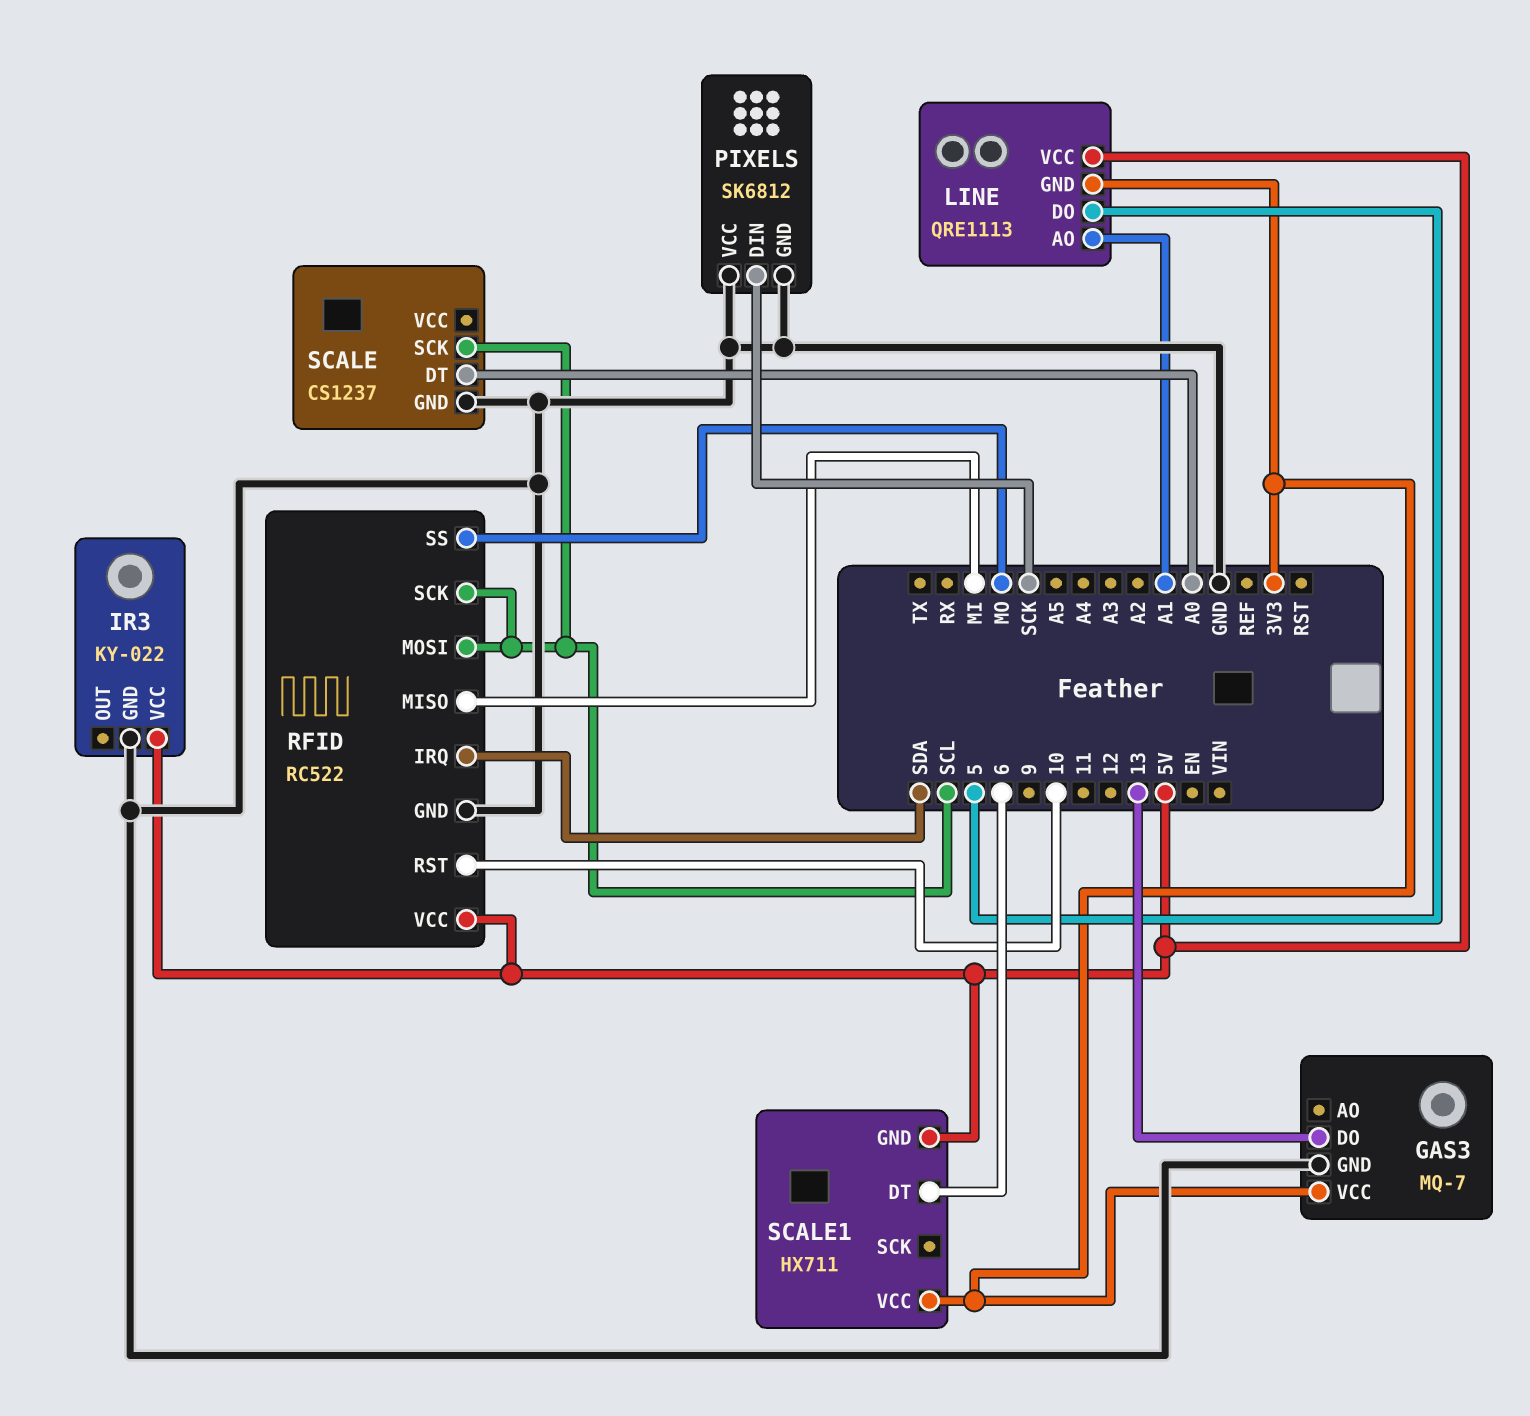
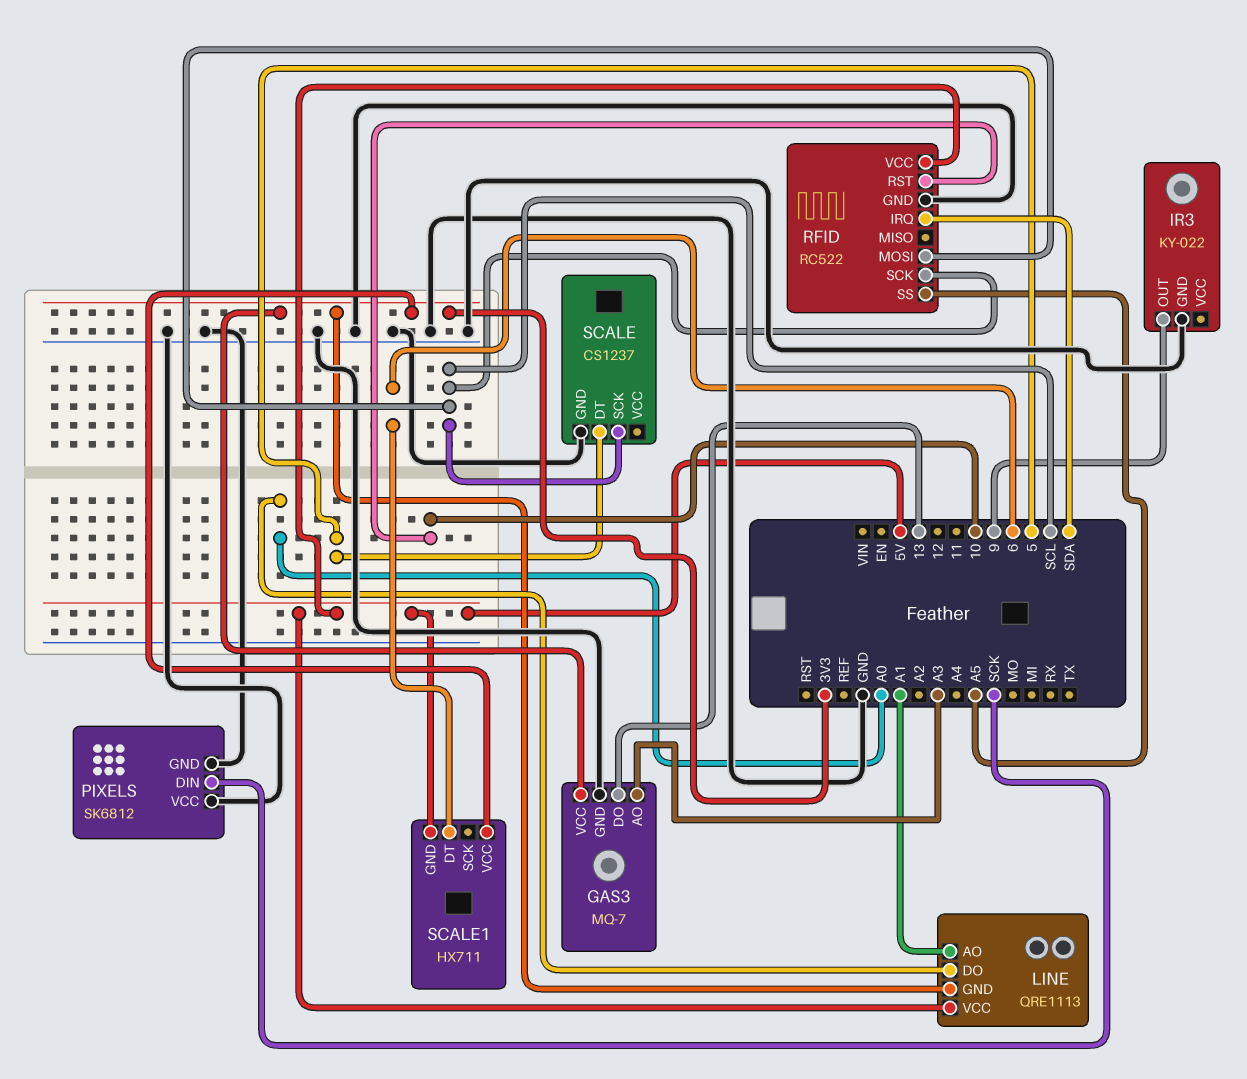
GAS3 pin AO: none -> A3
IR3 pin OUT: none -> 9
IR3 pin VCC: 5V -> none
LINE pin DO: 5 -> A0
RFID pin MISO: MI -> none
RFID pin SS: MO -> A5
SCALE pin DT: A0 -> 5

